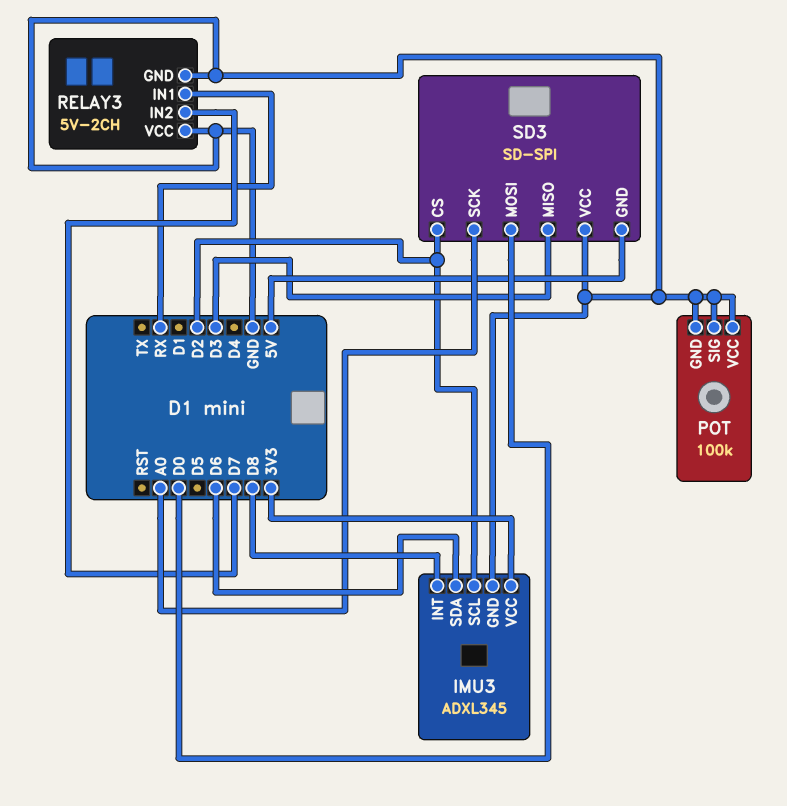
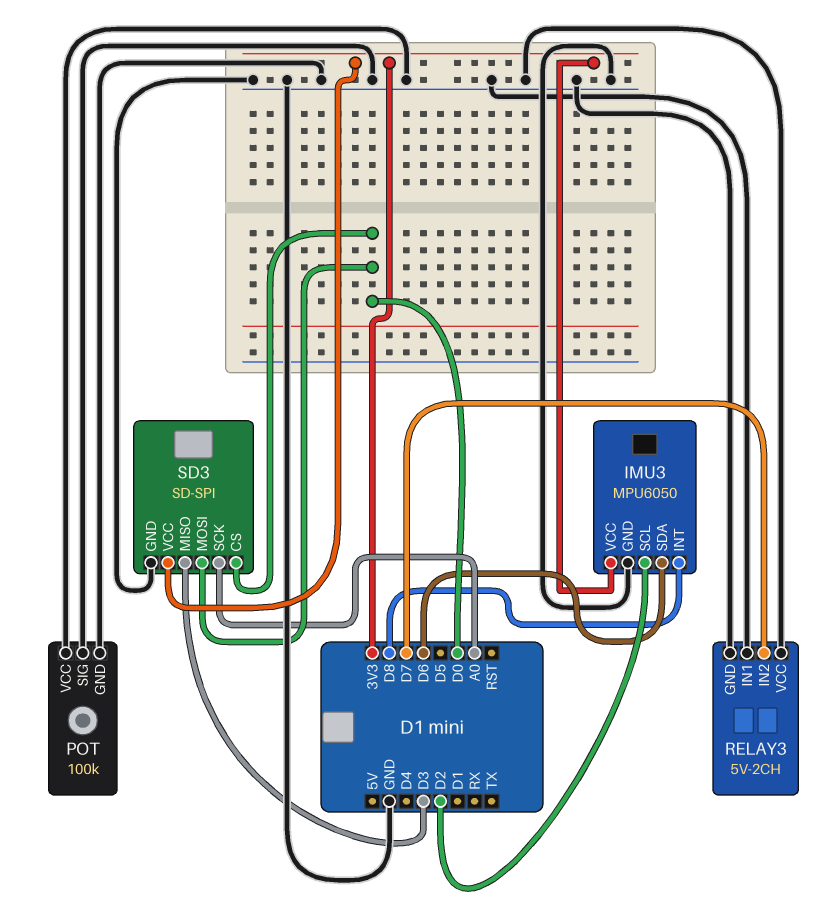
IMU3: ADXL345 -> MPU6050
RELAY3 pin IN1: RX -> GND
SD3 pin CS: D2 -> D0
SD3 pin GND: 5V -> GND
SD3 pin VCC: GND -> 3V3

